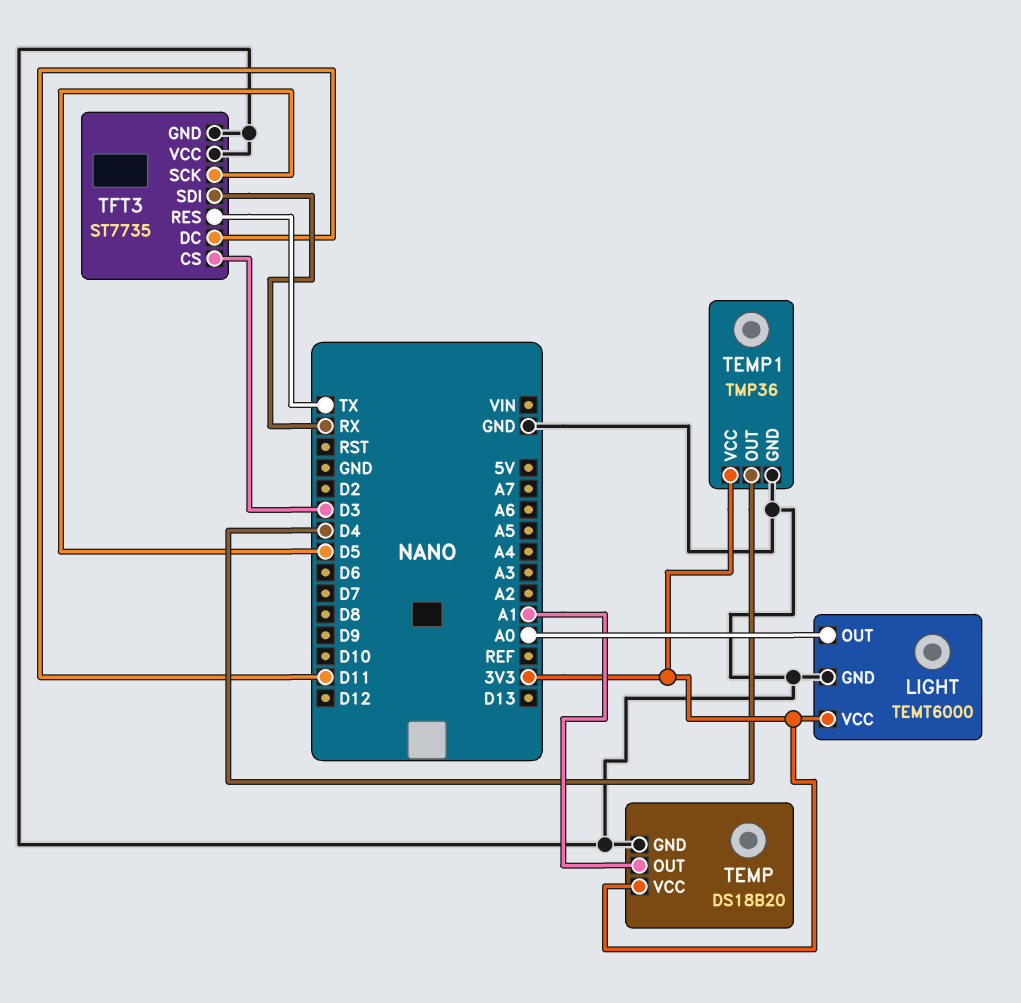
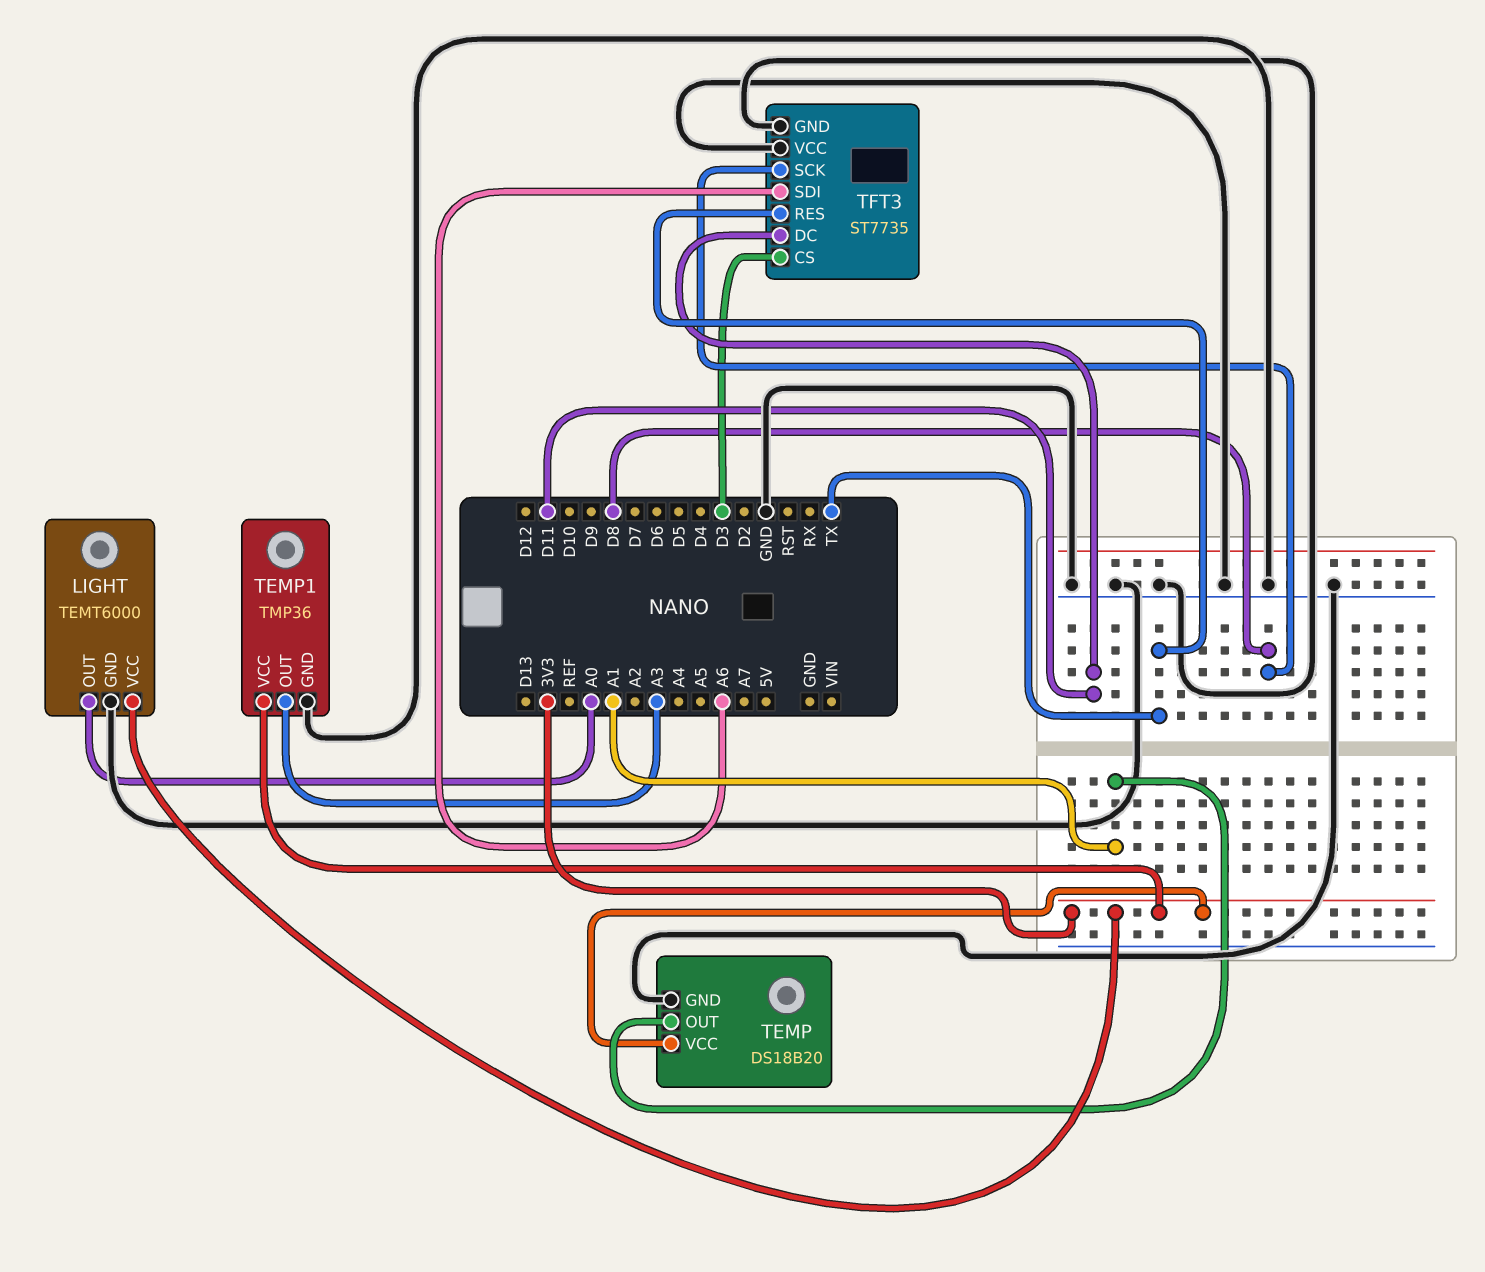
TEMP1 pin OUT: D4 -> A3
TFT3 pin SCK: D5 -> D8
TFT3 pin SDI: RX -> A6

